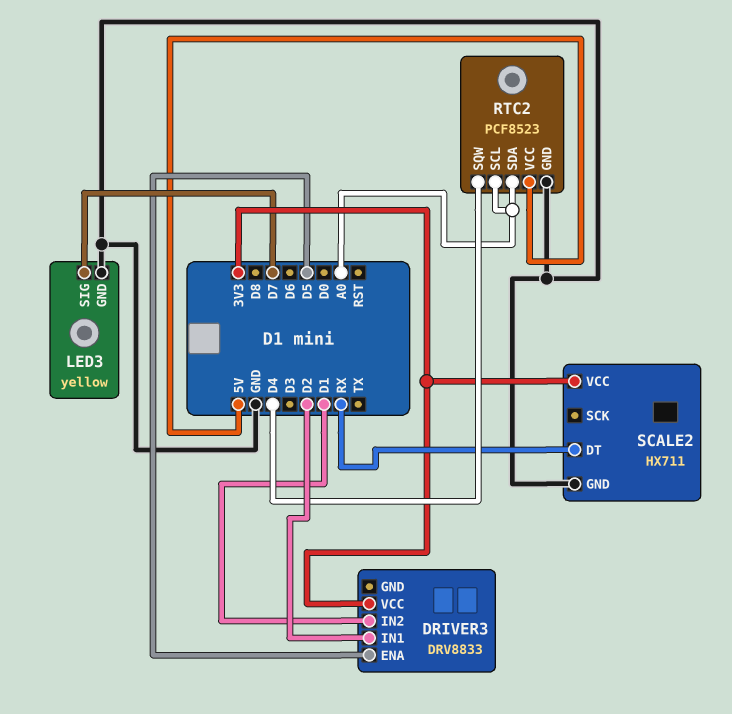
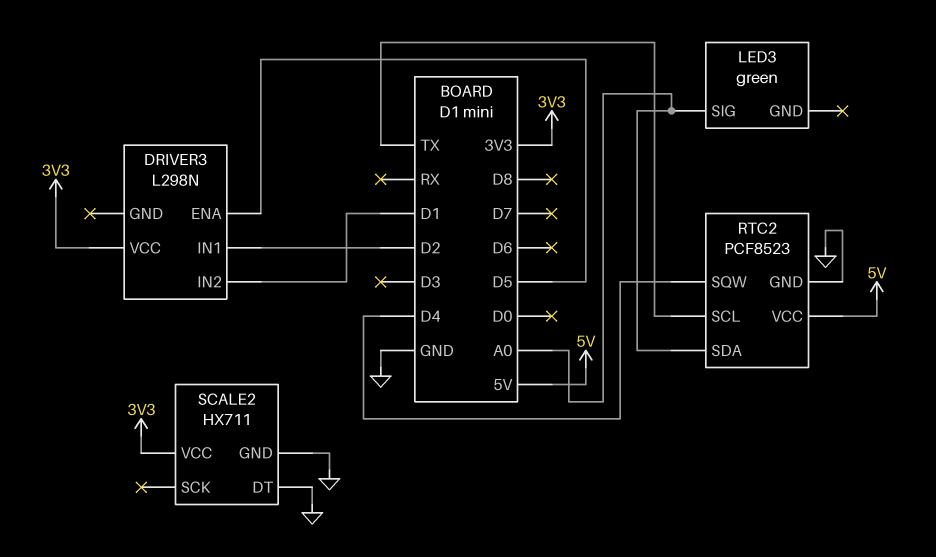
DRIVER3: DRV8833 -> L298N
LED3: yellow -> green
LED3 pin GND: GND -> none
LED3 pin SIG: D7 -> A0
RTC2 pin SCL: A0 -> TX
SCALE2 pin DT: RX -> GND

